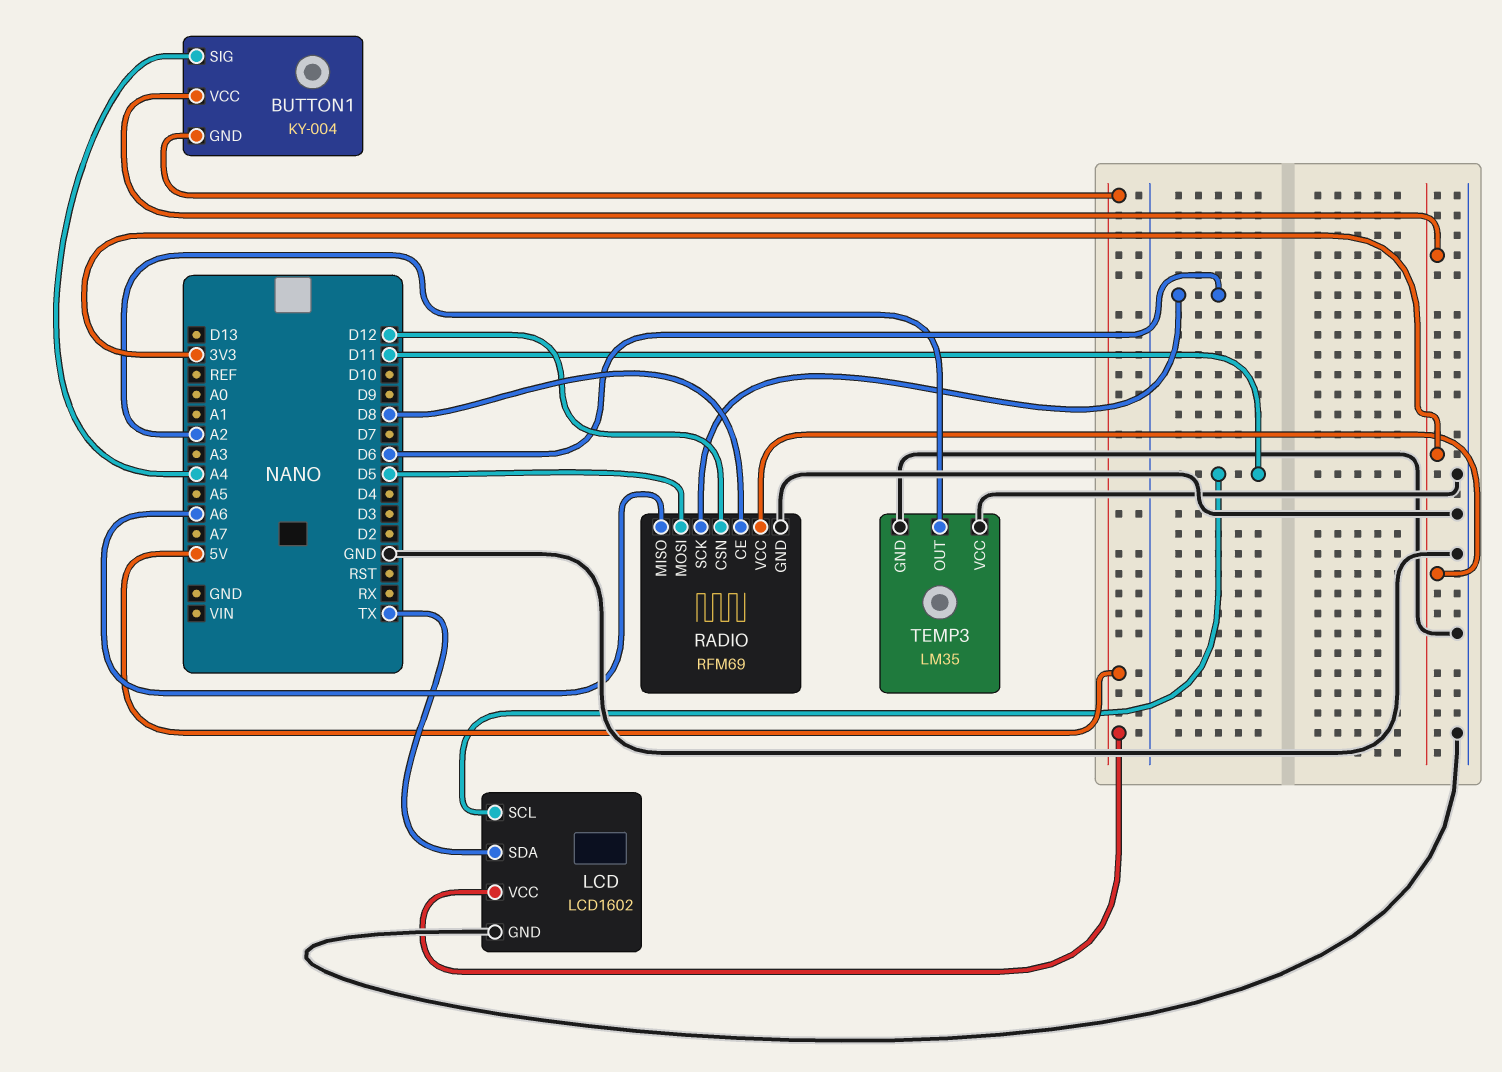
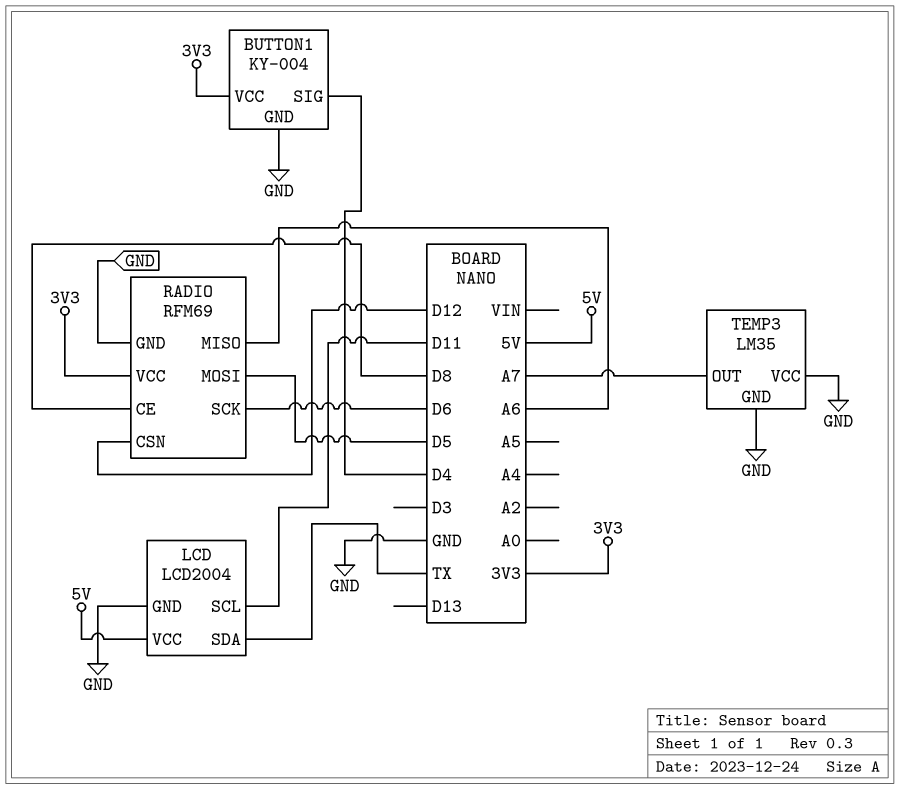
BUTTON1 pin GND: 5V -> GND
BUTTON1 pin SIG: A4 -> D4
LCD: LCD1602 -> LCD2004
TEMP3 pin OUT: A2 -> A7

